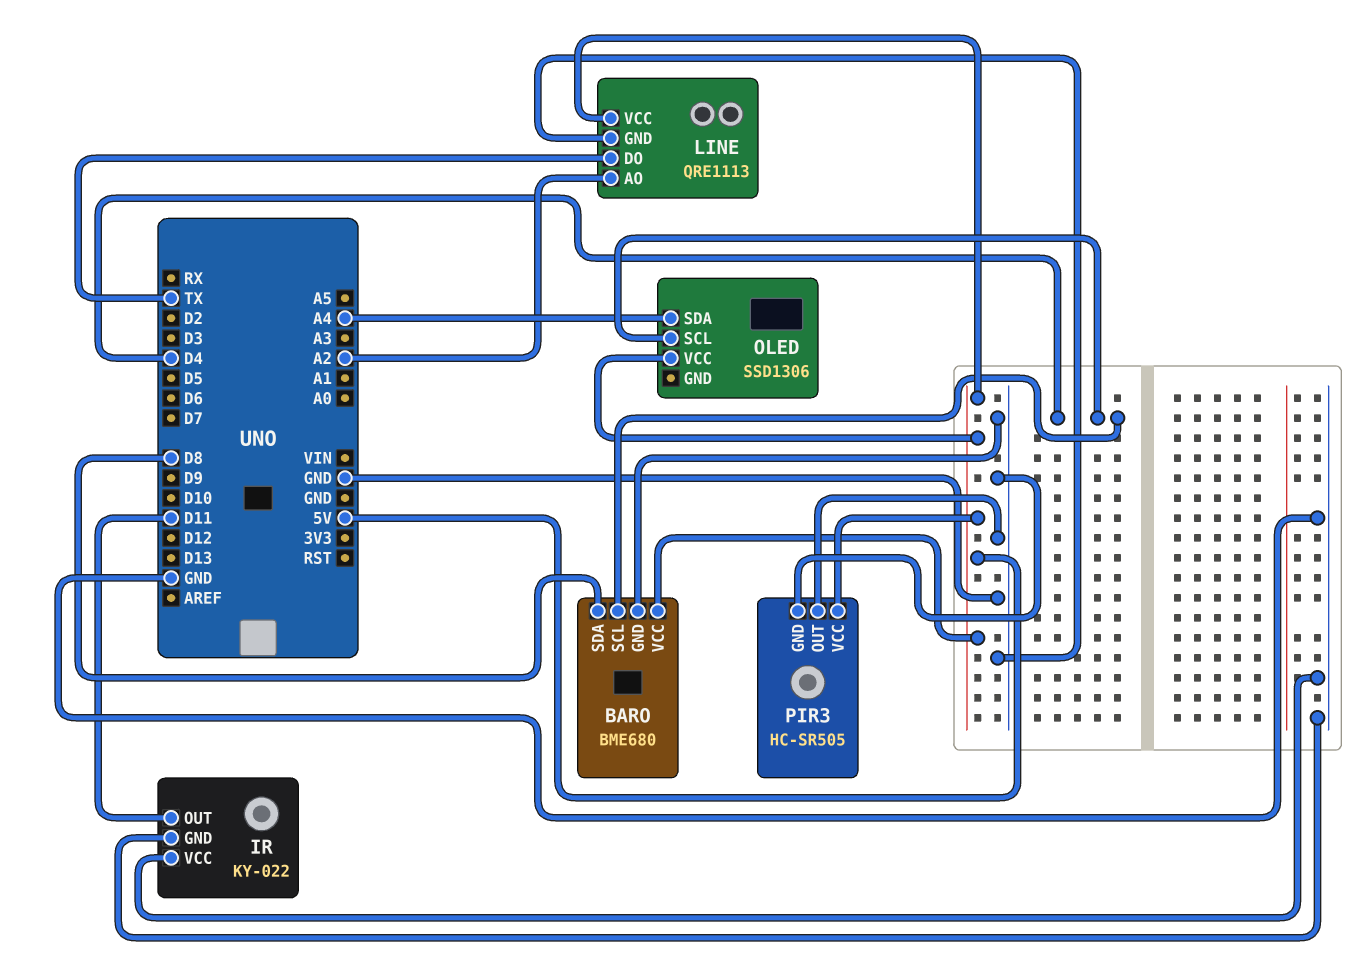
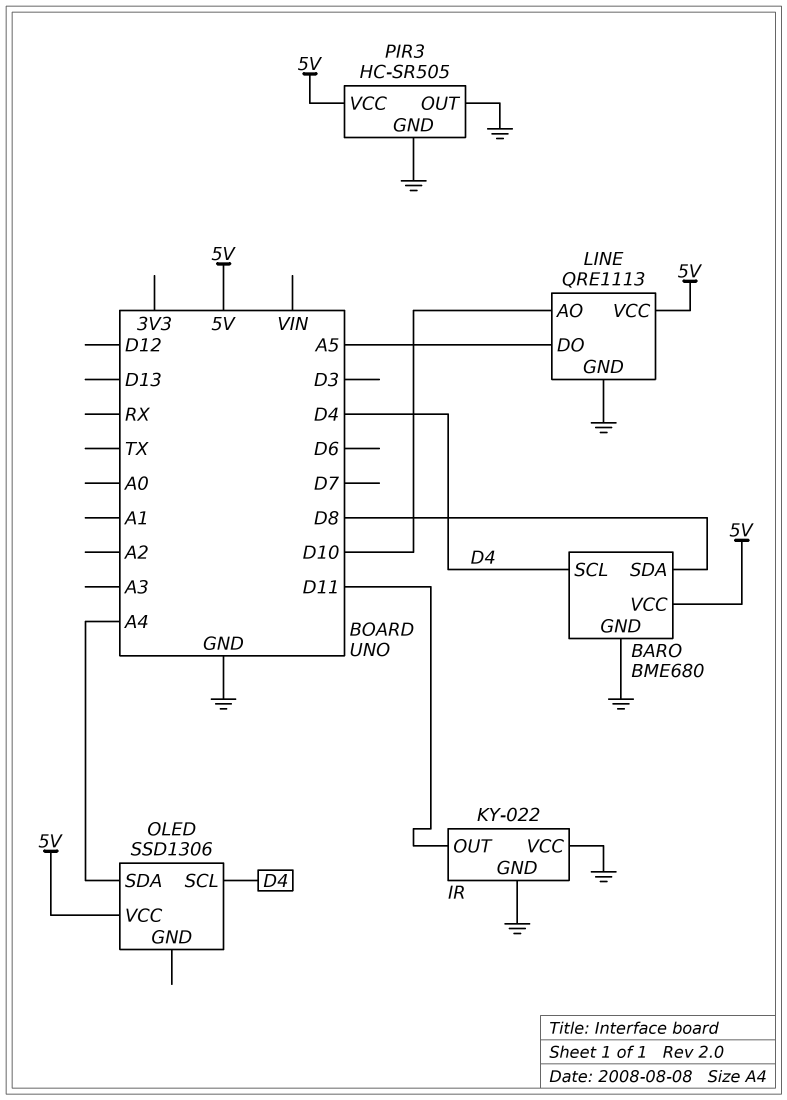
LINE pin AO: A2 -> D10
LINE pin DO: TX -> A5

